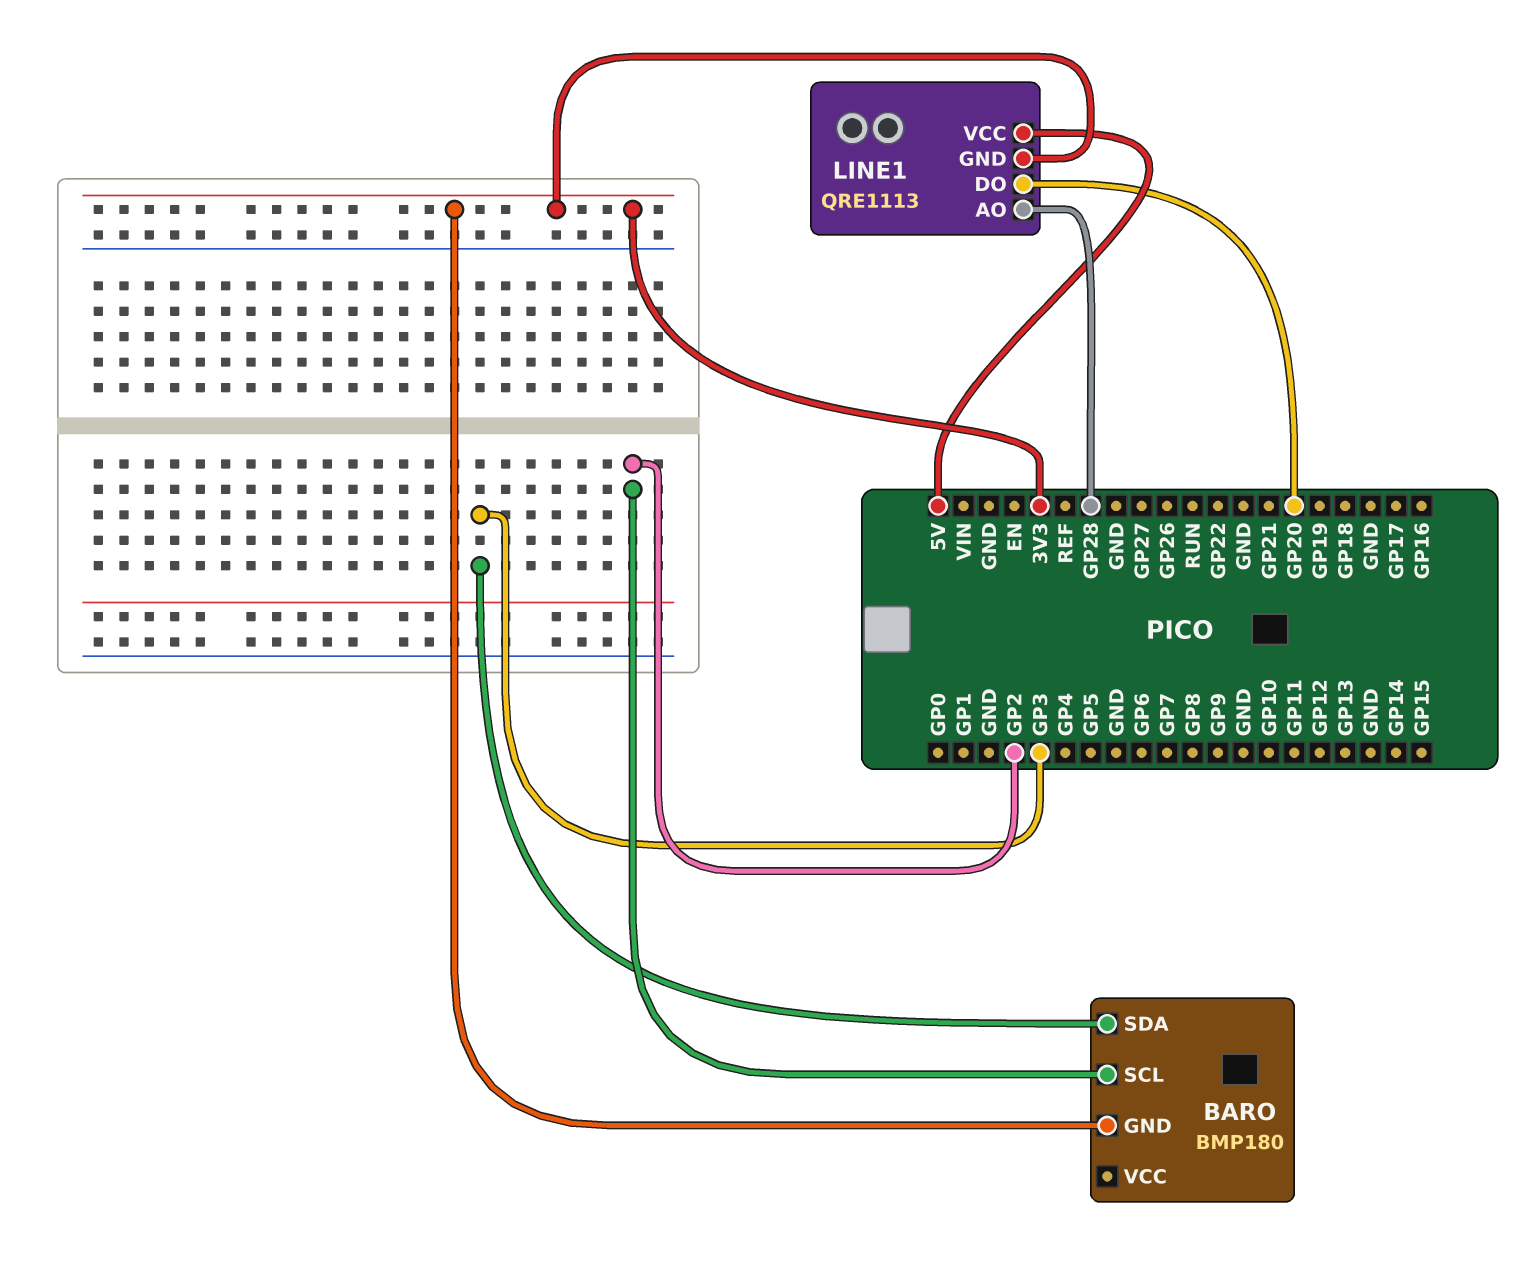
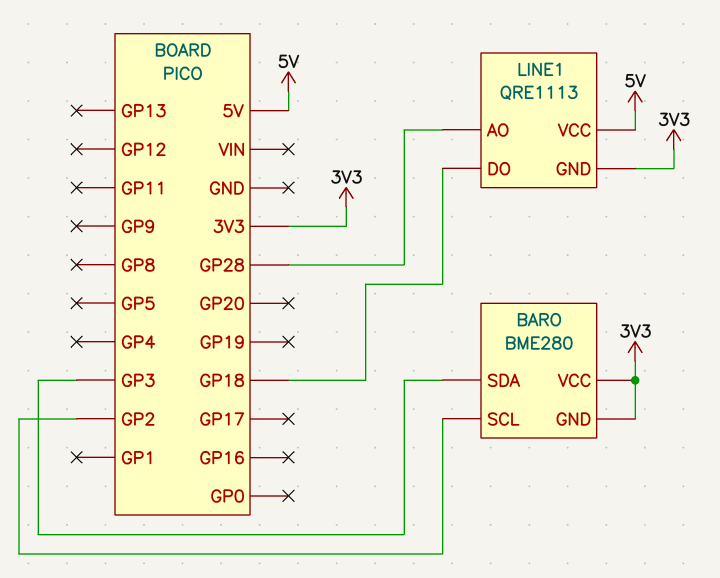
BARO: BMP180 -> BME280
BARO pin VCC: none -> 3V3
LINE1 pin DO: GP20 -> GP18

